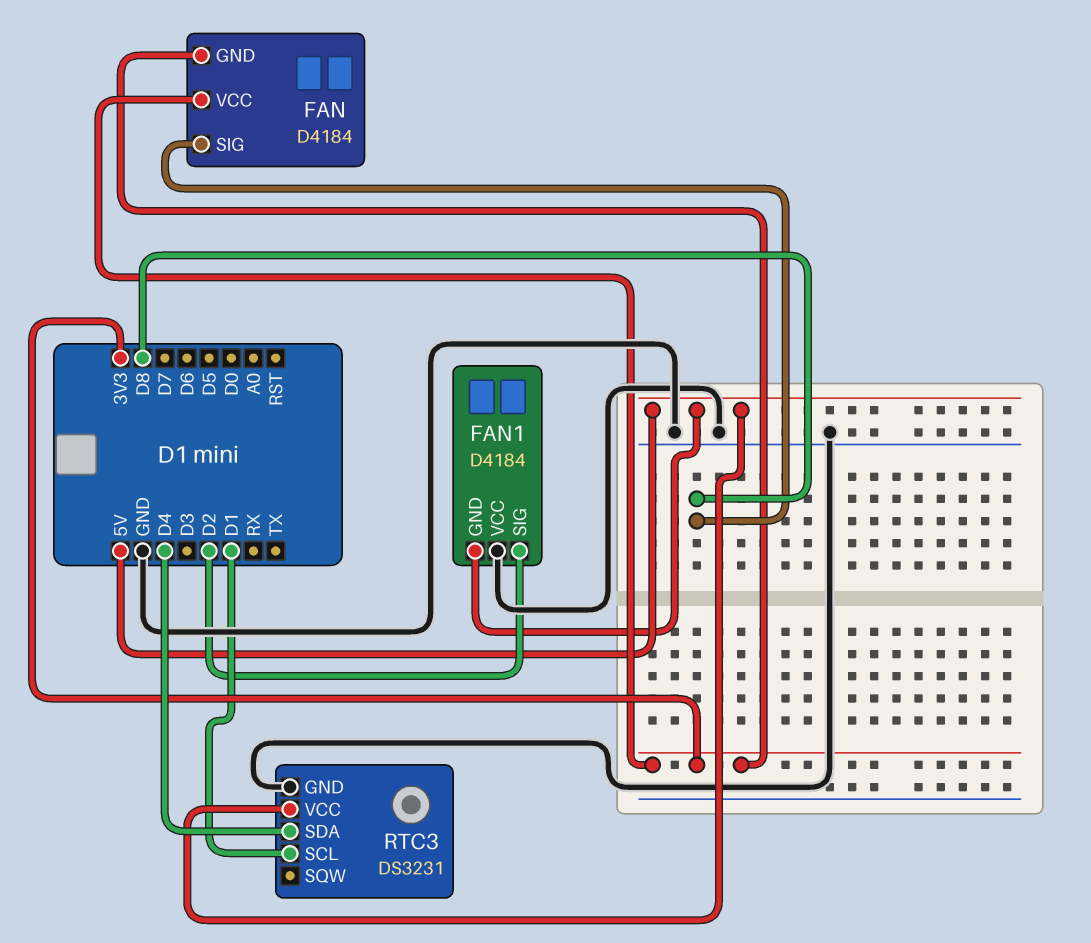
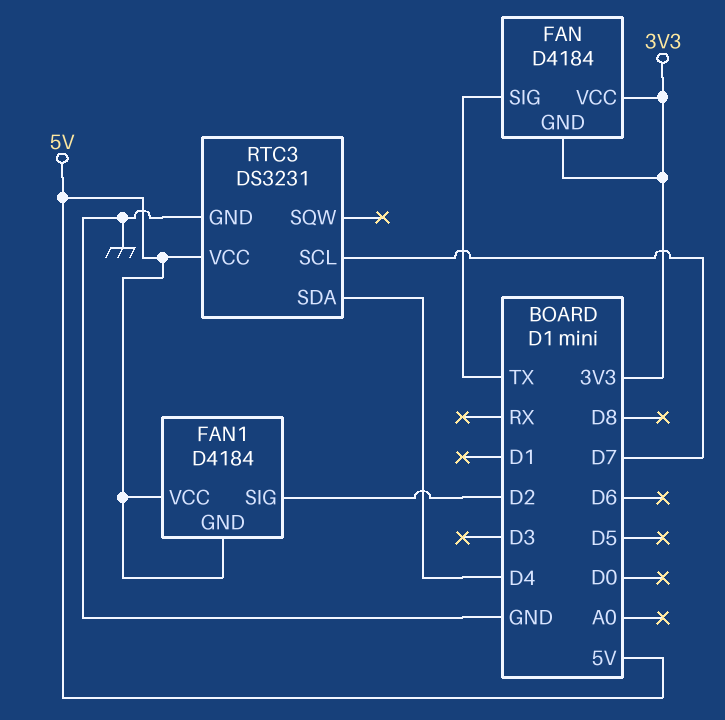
FAN pin SIG: D8 -> TX
FAN1 pin VCC: GND -> 5V
RTC3 pin SCL: D1 -> D7

